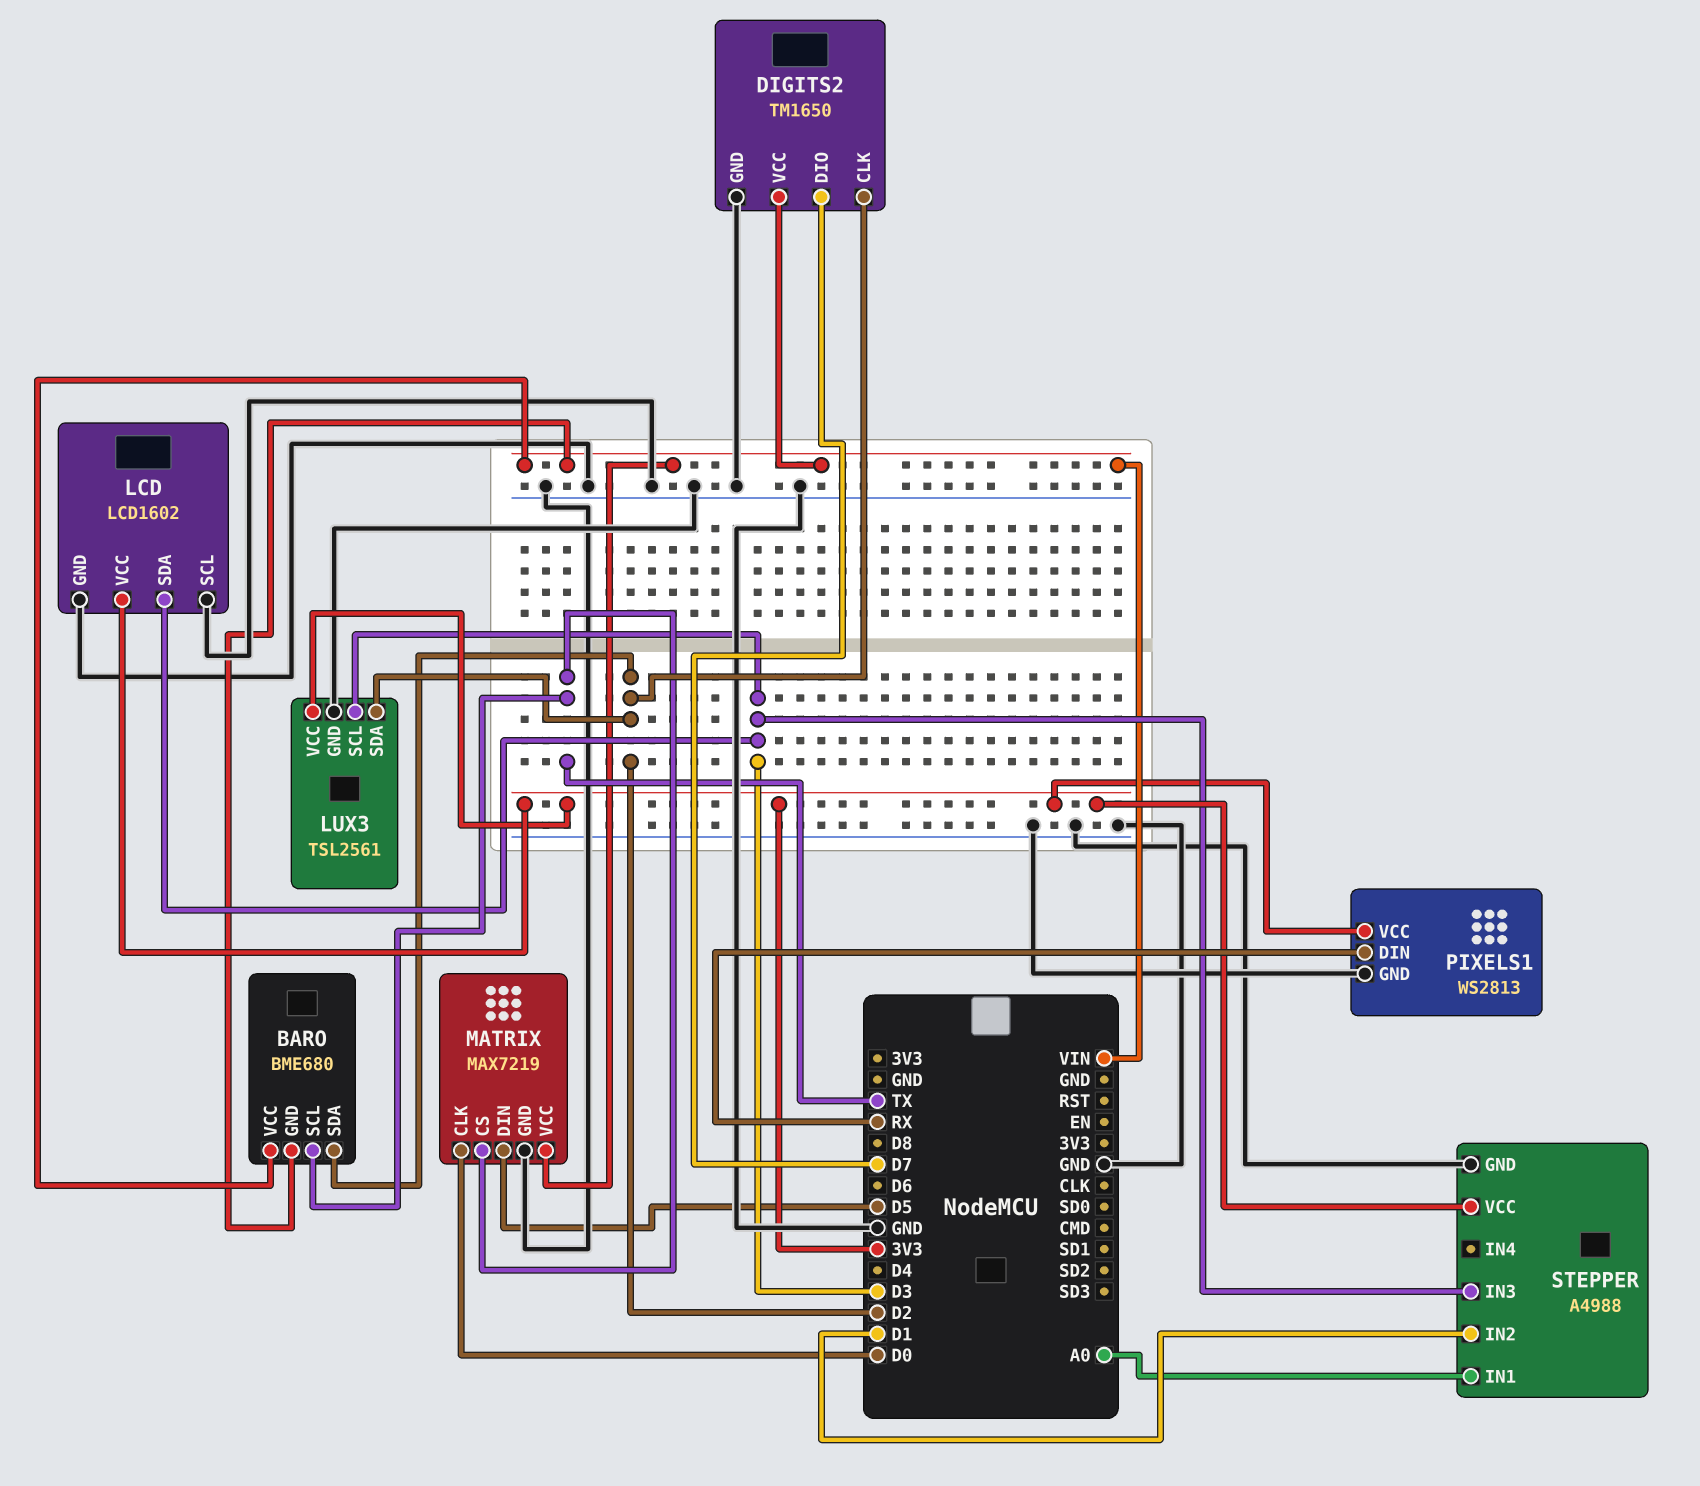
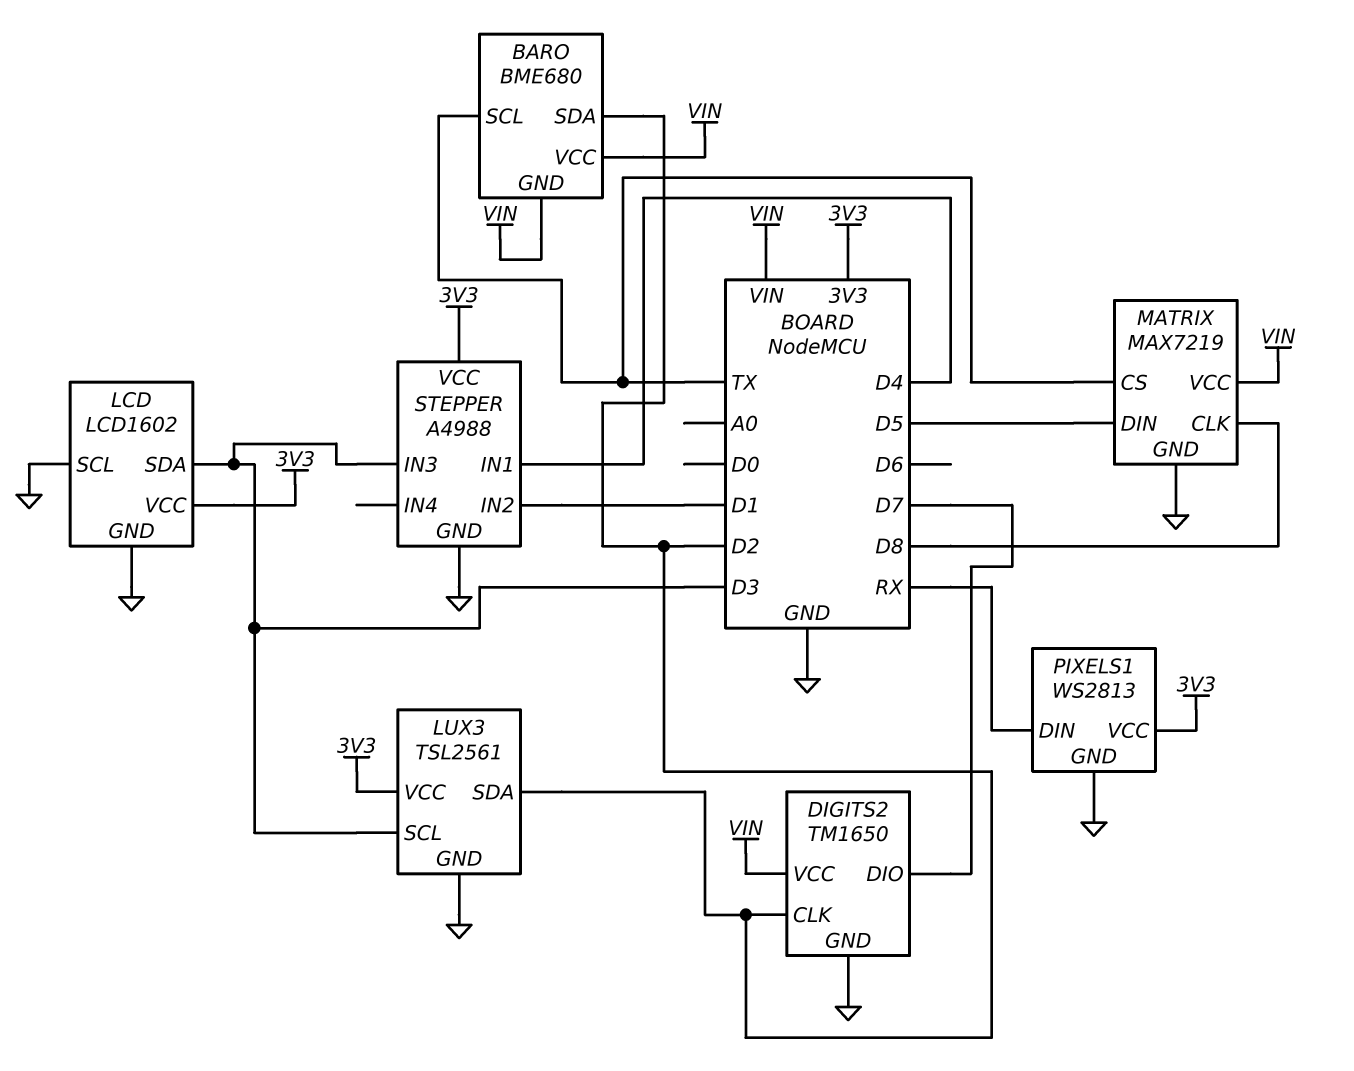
MATRIX pin CLK: D0 -> D8
STEPPER pin IN1: A0 -> D4

